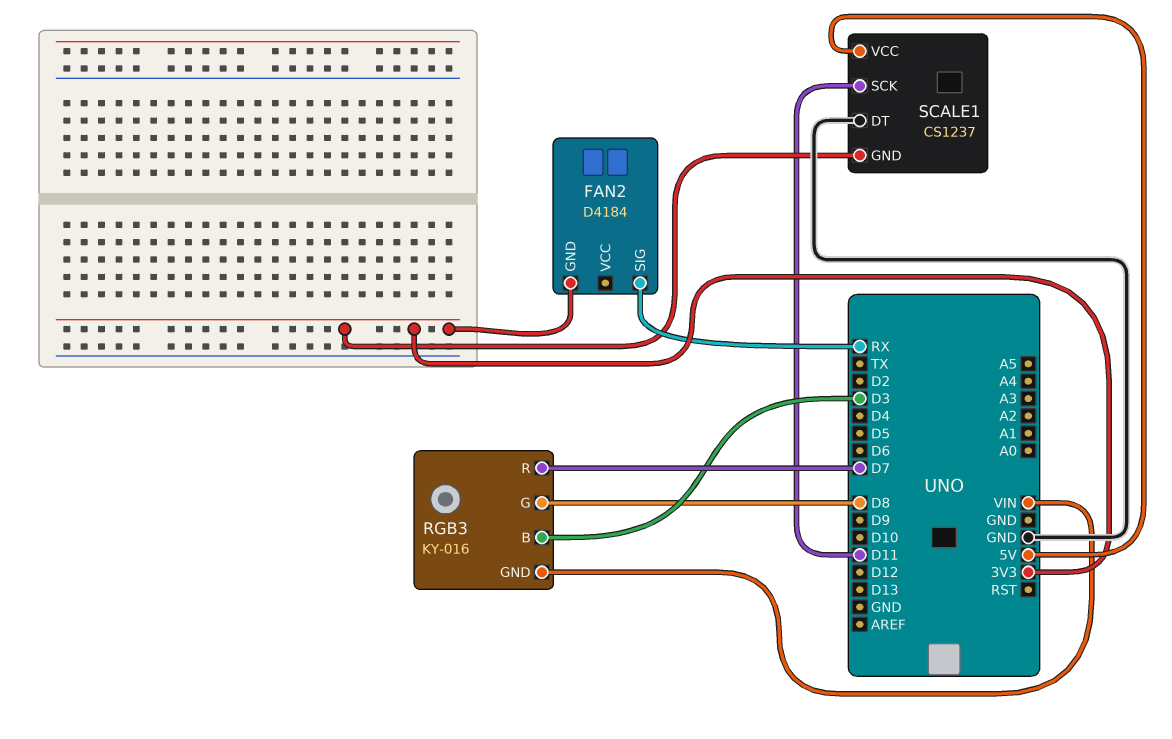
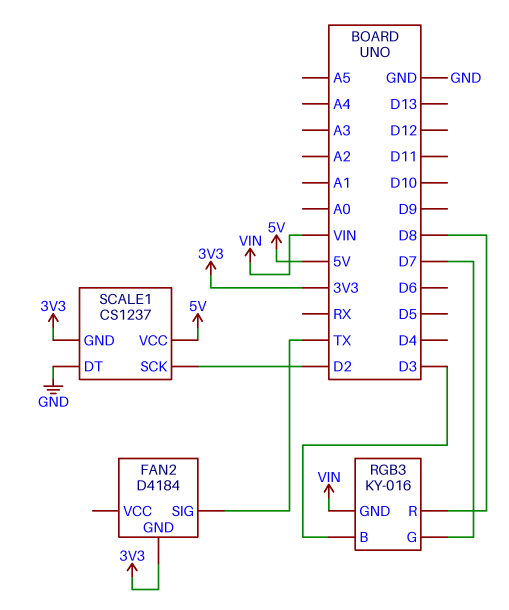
FAN2 pin SIG: RX -> TX
RGB3 pin G: D8 -> D7
RGB3 pin R: D7 -> D8
SCALE1 pin SCK: D11 -> D2

